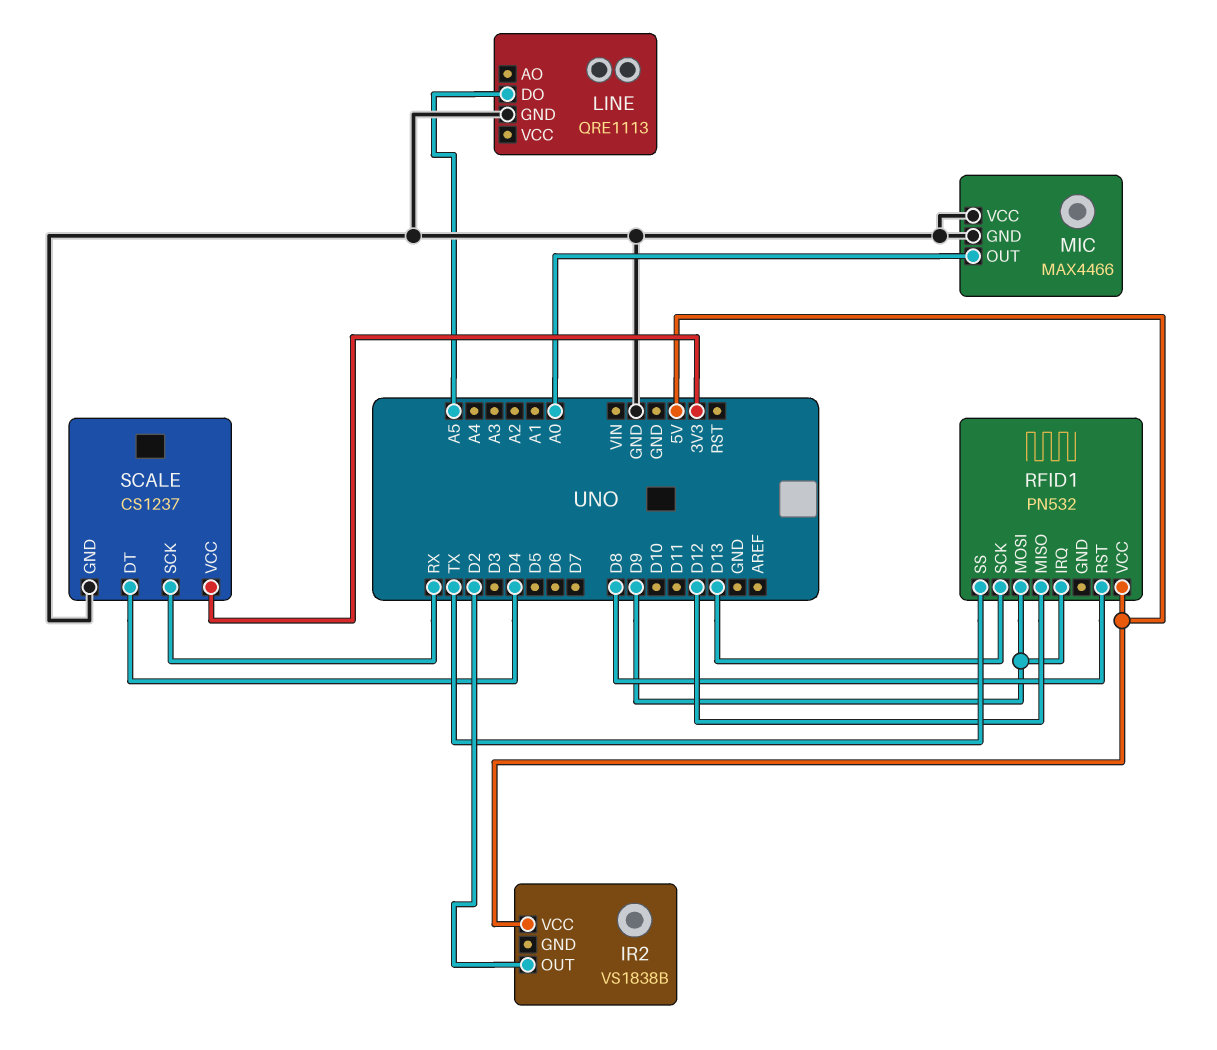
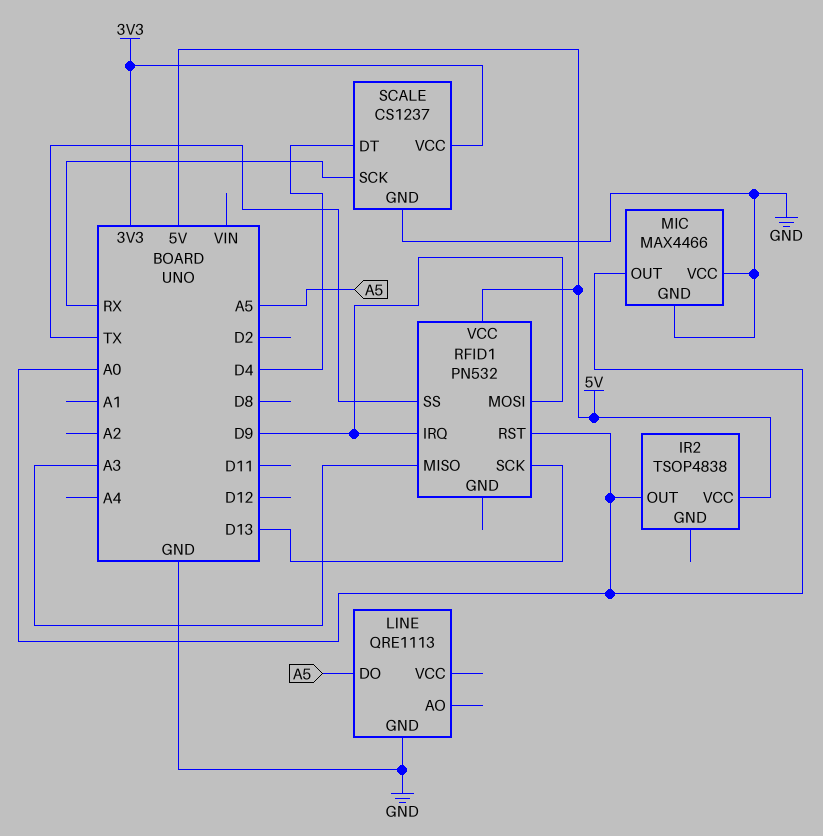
IR2: VS1838B -> TSOP4838
IR2 pin OUT: D2 -> A0
RFID1 pin MISO: D12 -> A3
RFID1 pin RST: D8 -> A0

